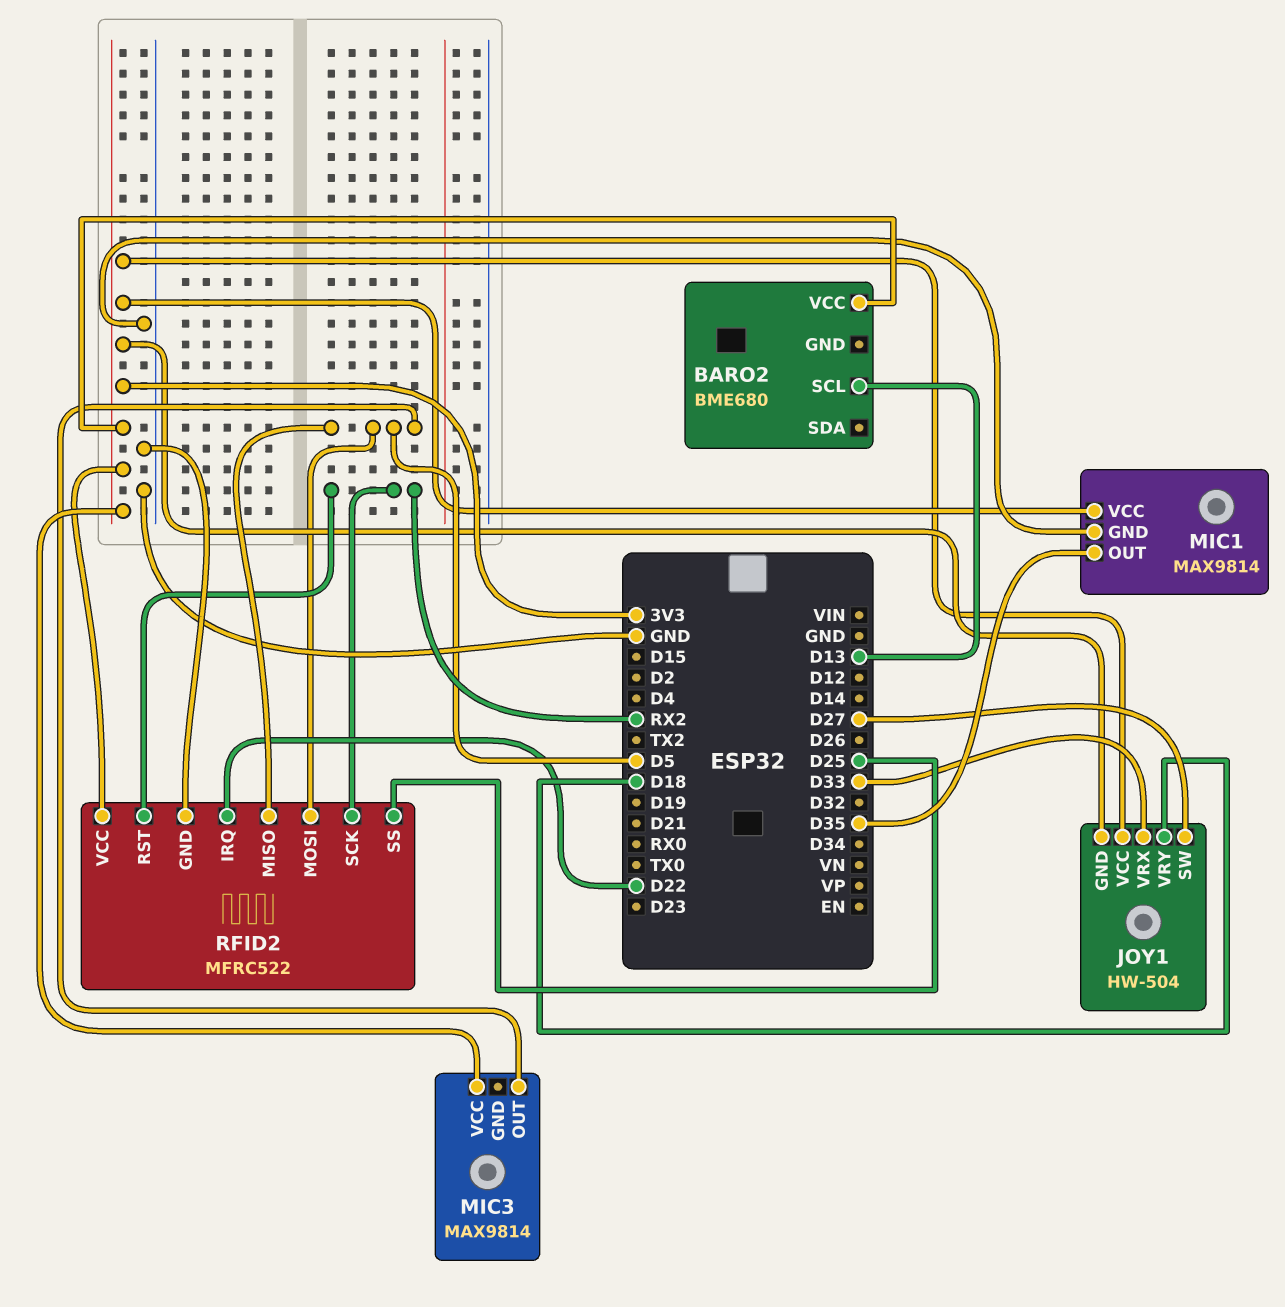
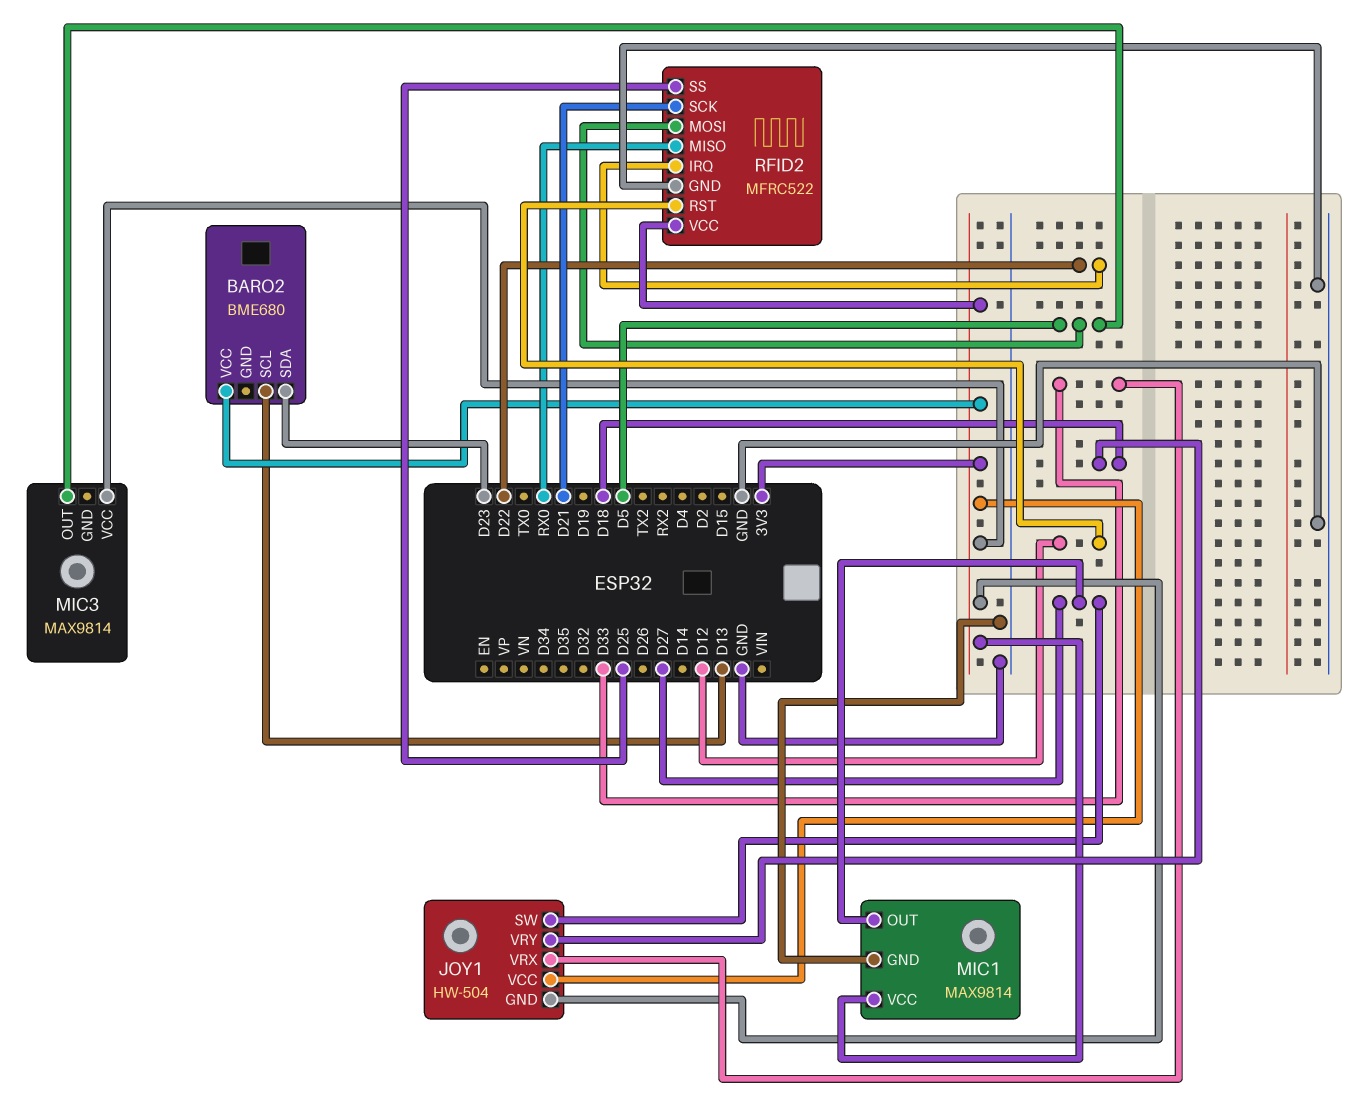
BARO2 pin SDA: none -> D23
MIC1 pin OUT: D35 -> D27
RFID2 pin MISO: D5 -> RX0
RFID2 pin RST: RX2 -> D12
RFID2 pin SCK: RX2 -> D21

